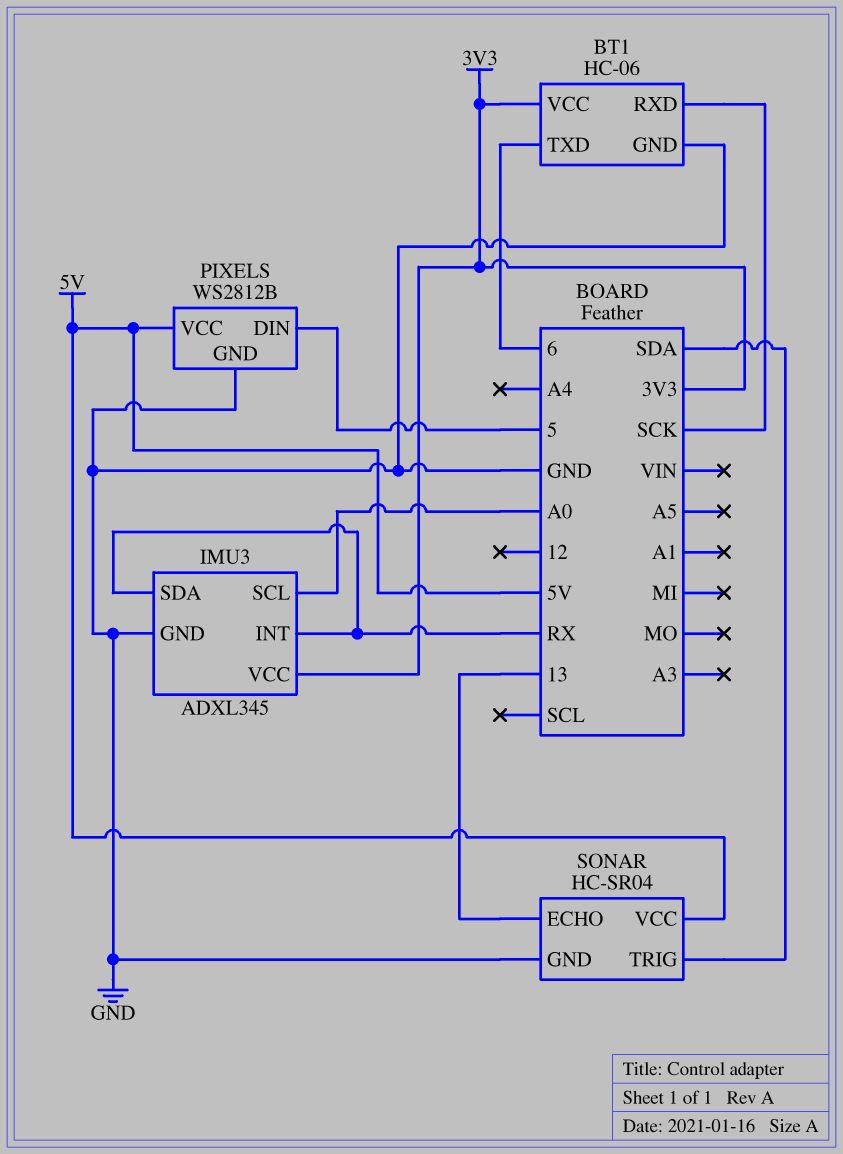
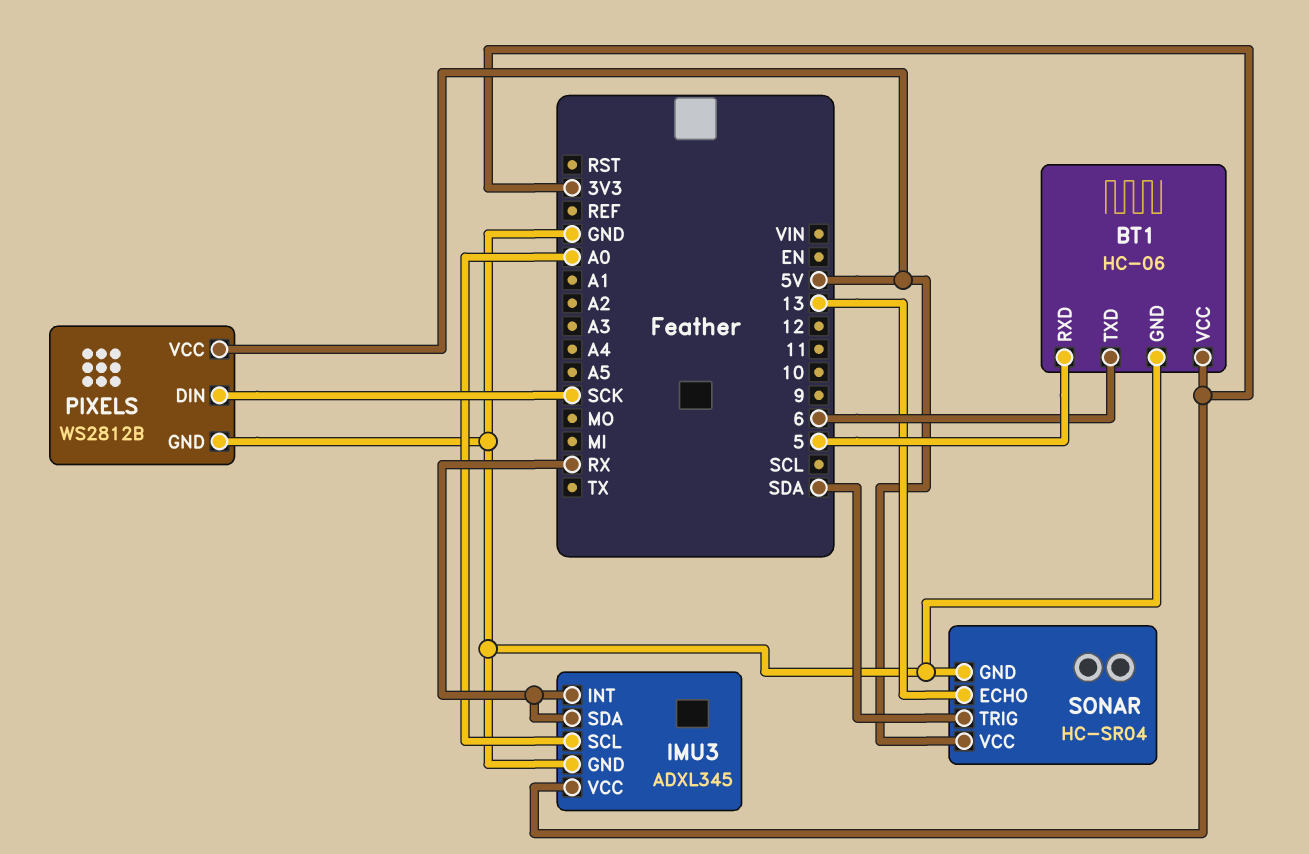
BT1 pin RXD: SCK -> 5
PIXELS pin DIN: 5 -> SCK

